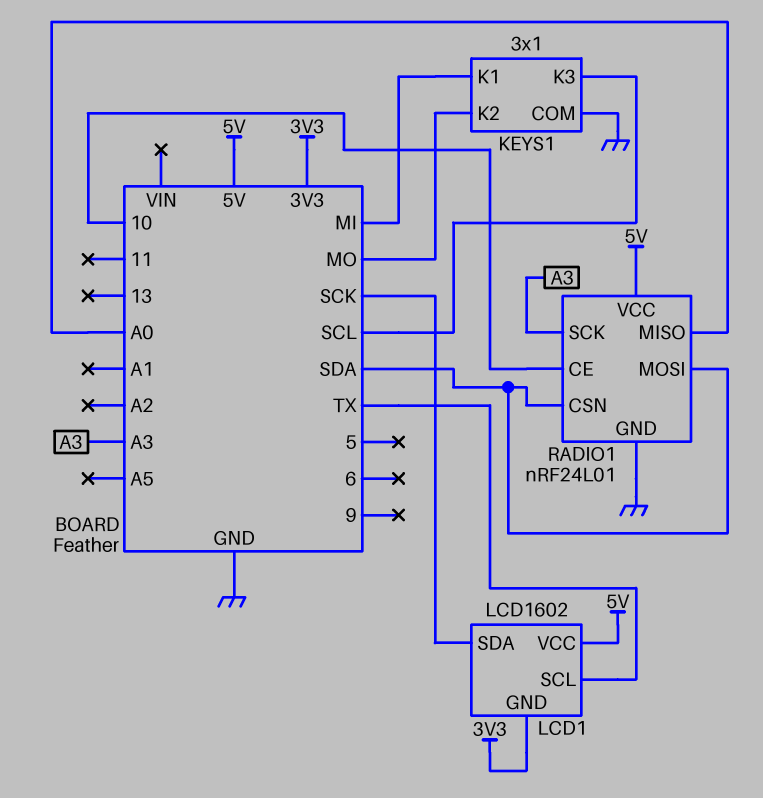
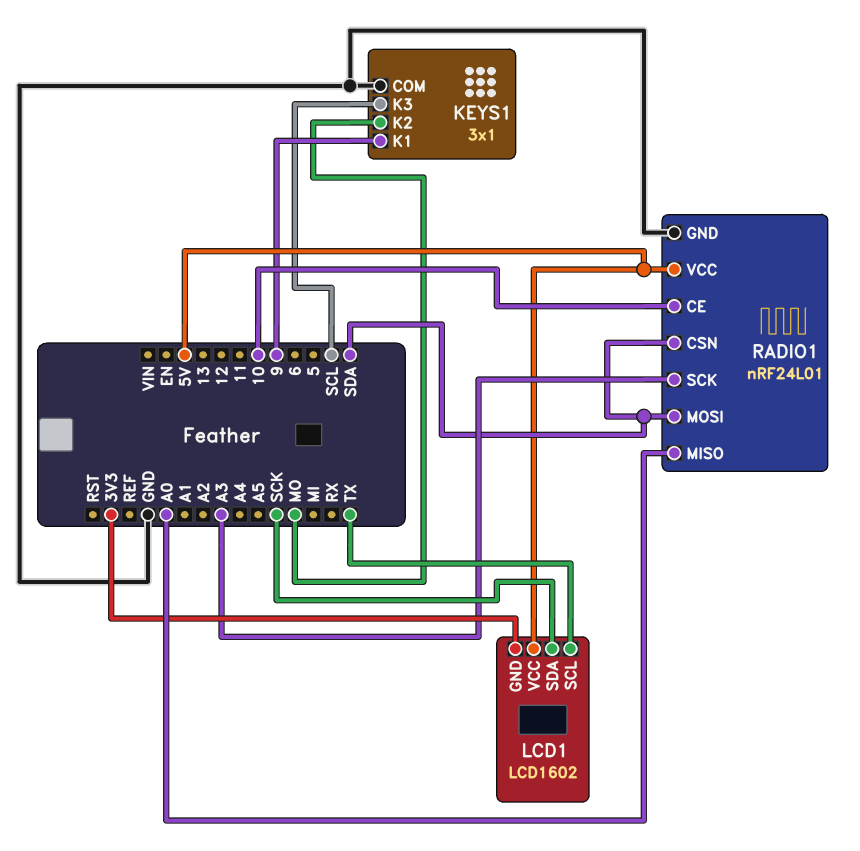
KEYS1 pin K1: MI -> 9

